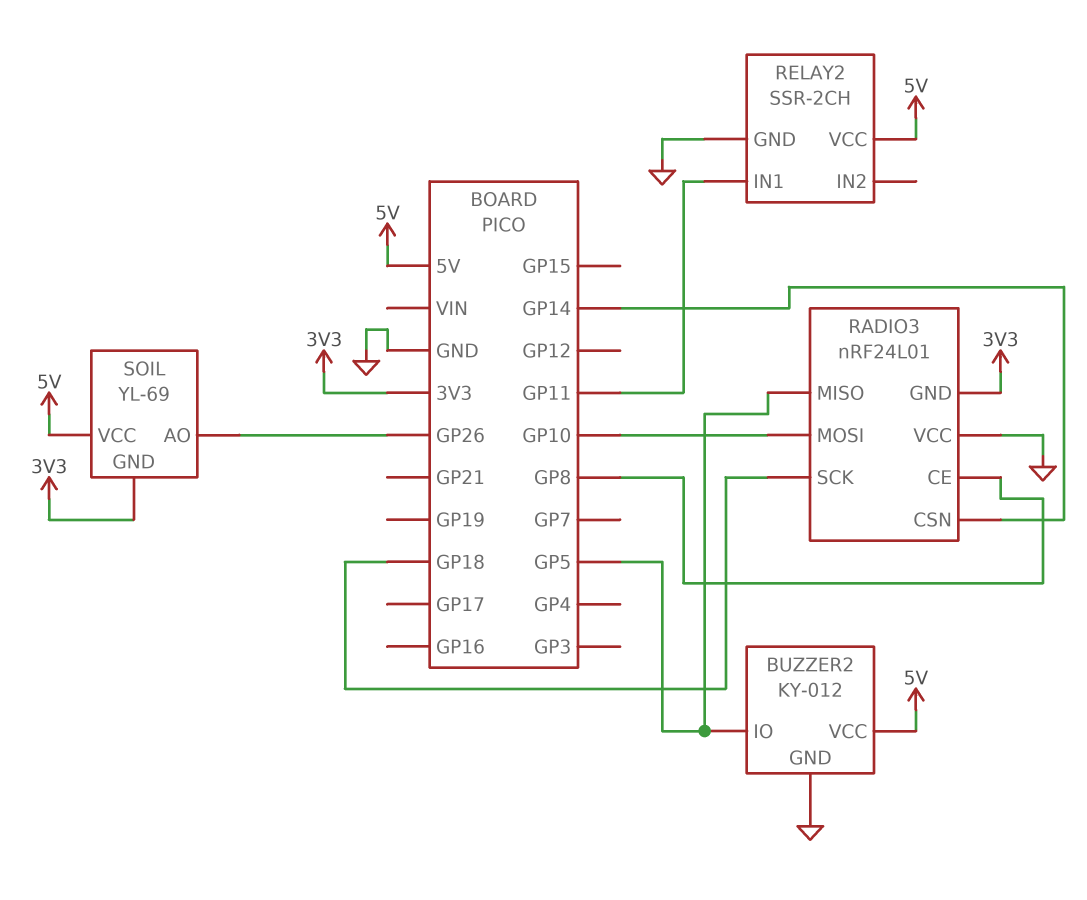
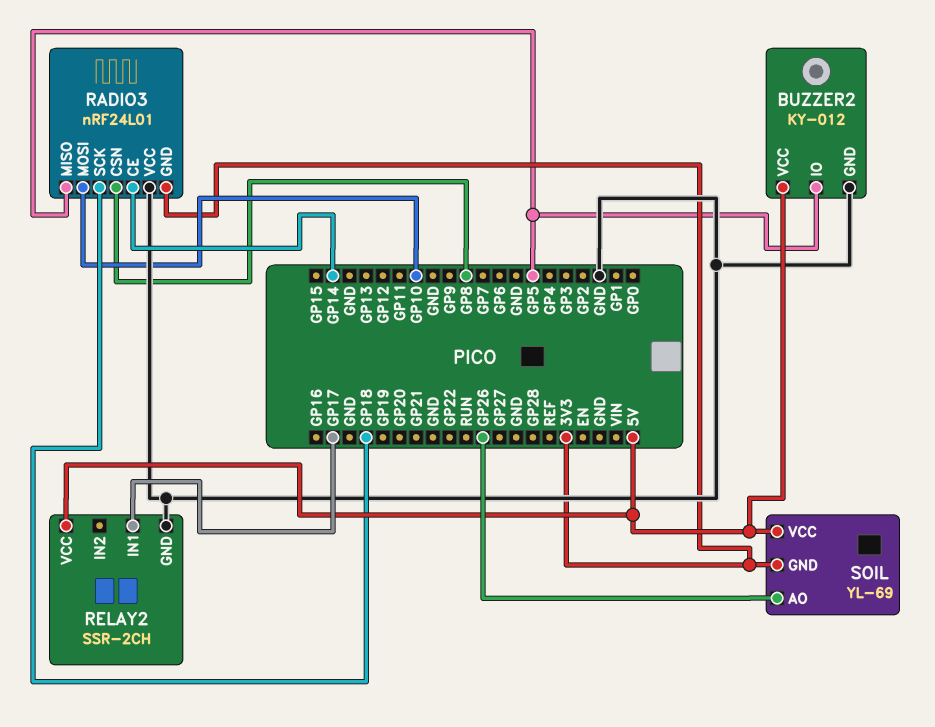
RADIO3 pin CE: GP8 -> GP14
RADIO3 pin CSN: GP14 -> GP8
RELAY2 pin IN1: GP11 -> GP17

